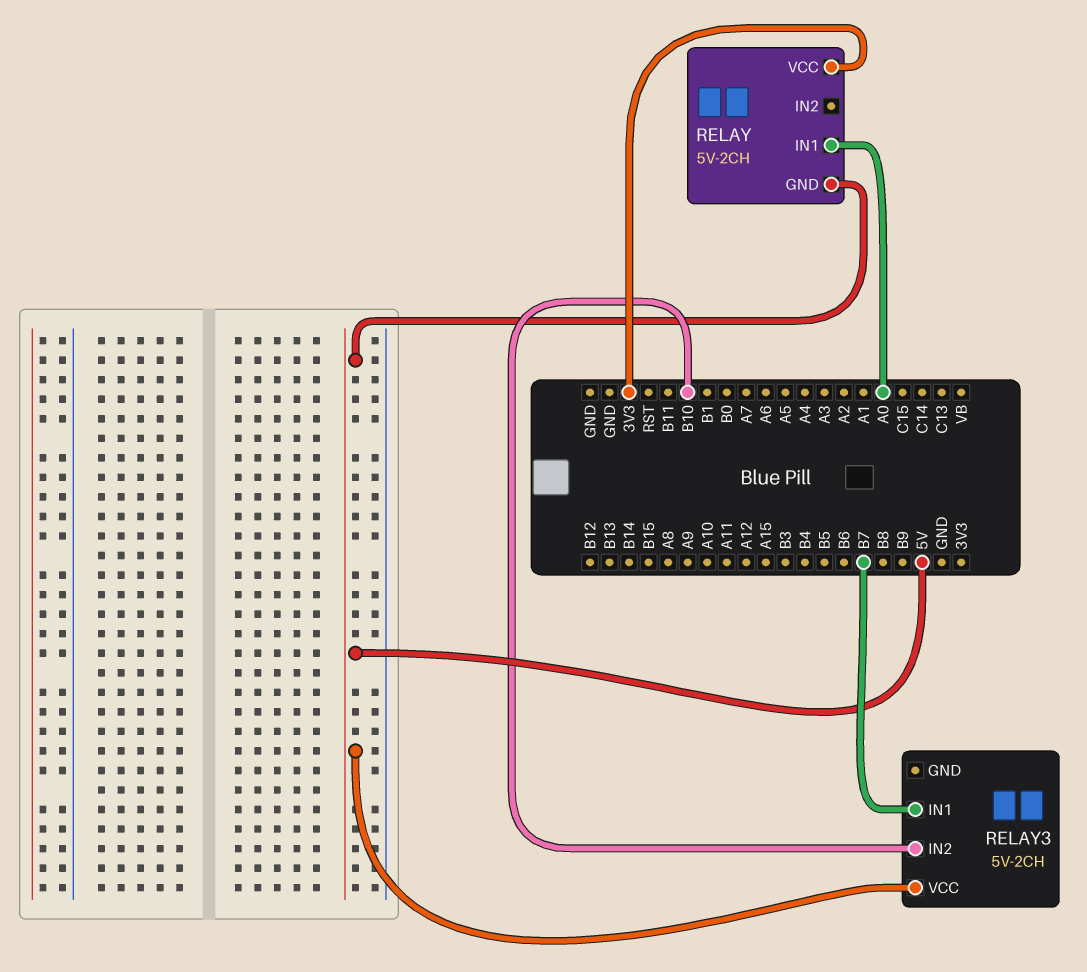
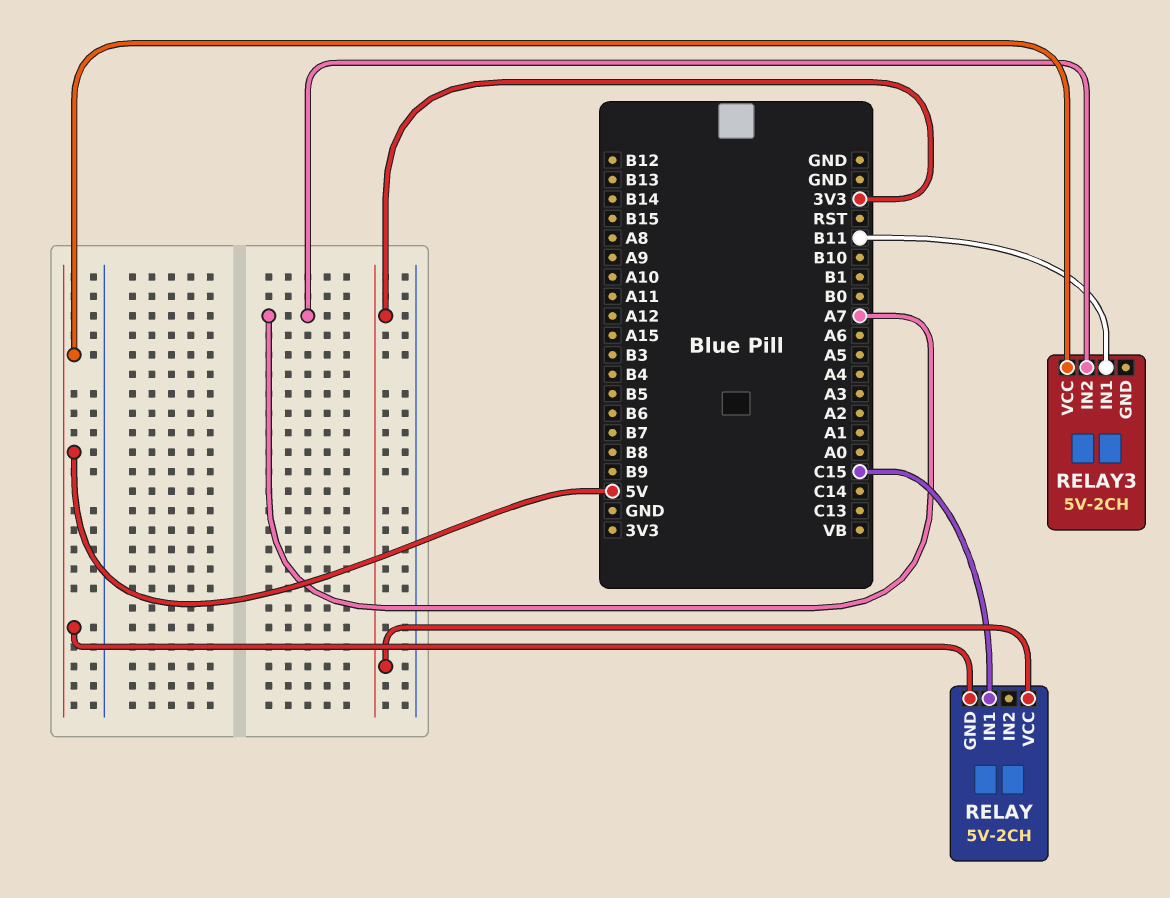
RELAY pin IN1: A0 -> C15
RELAY3 pin IN1: B7 -> B11
RELAY3 pin IN2: B10 -> A7

